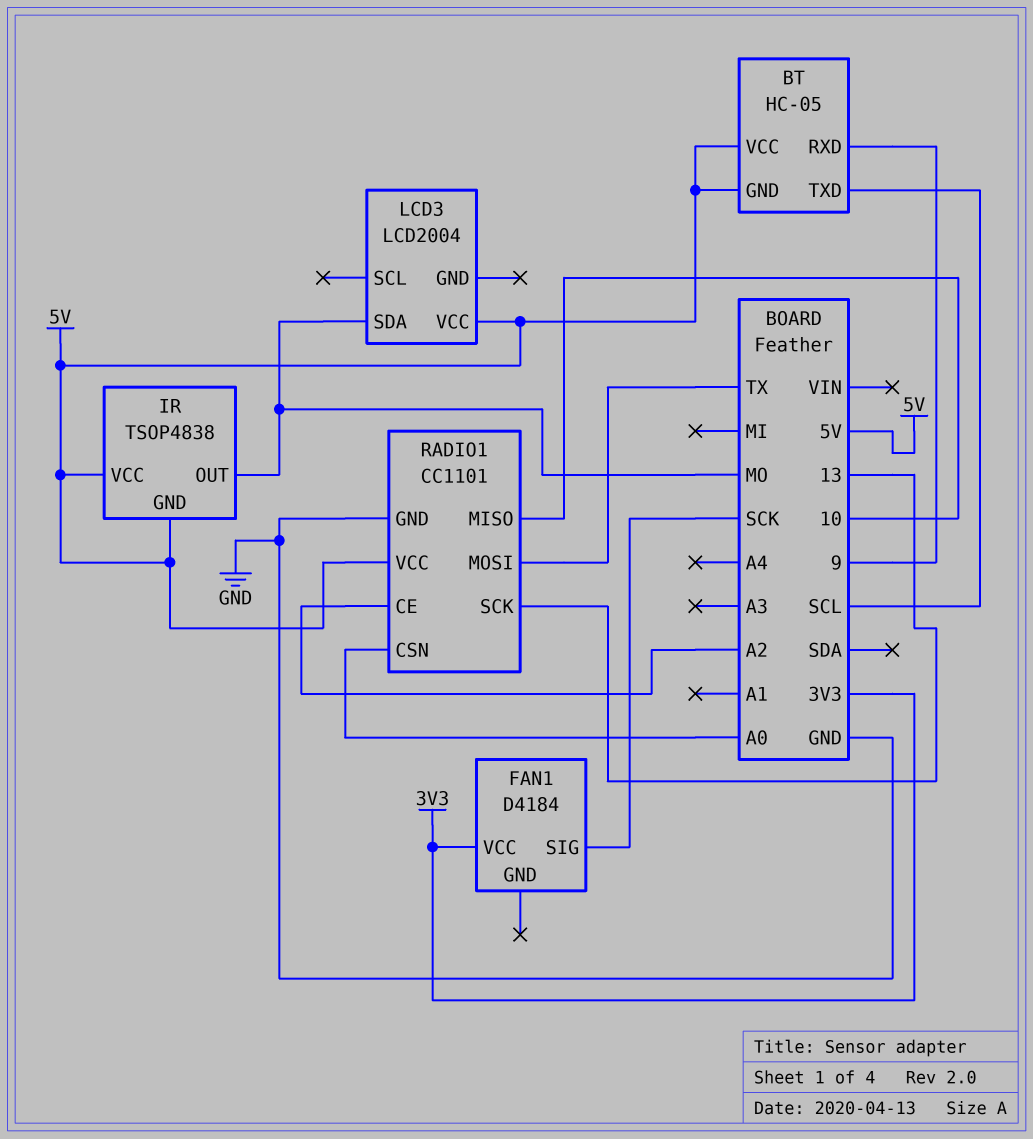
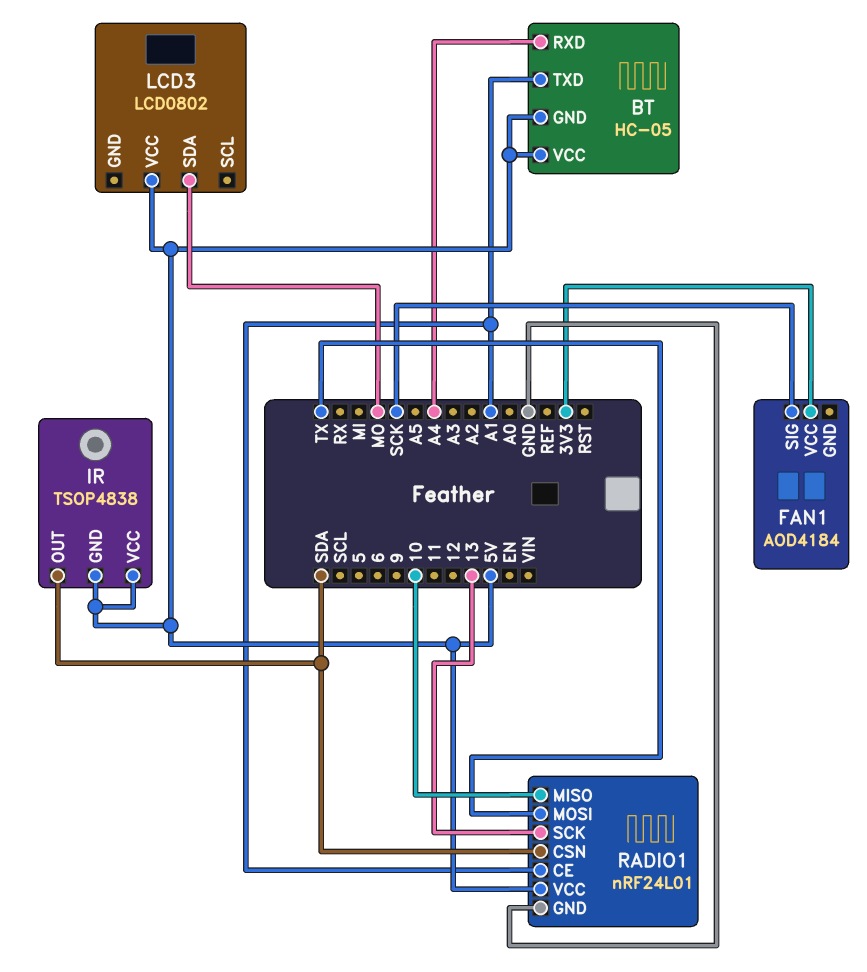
BT pin RXD: 9 -> A4
BT pin TXD: SCL -> A1
FAN1: D4184 -> AOD4184
IR pin OUT: MO -> SDA
LCD3: LCD2004 -> LCD0802
RADIO1: CC1101 -> nRF24L01
RADIO1 pin CE: A2 -> A1
RADIO1 pin CSN: A0 -> SDA

